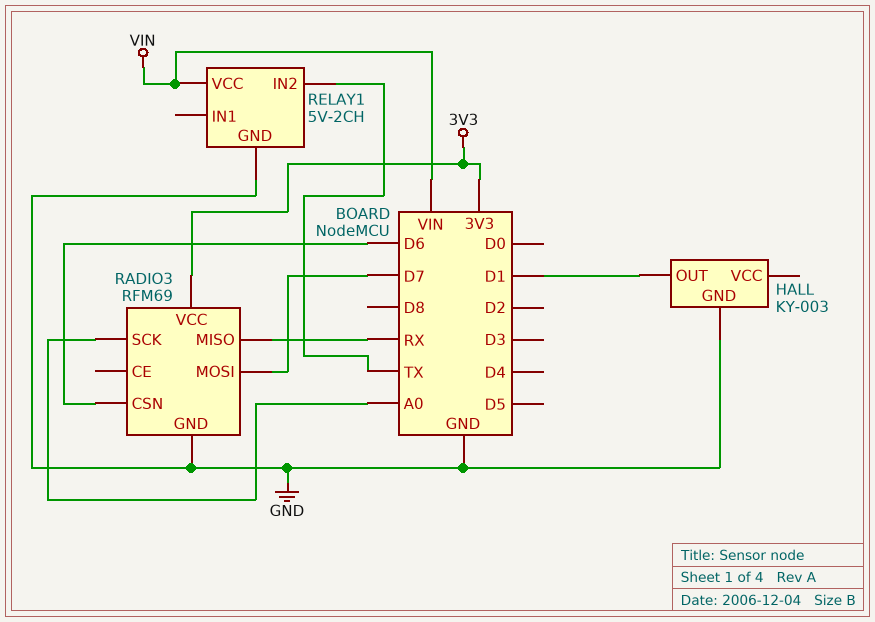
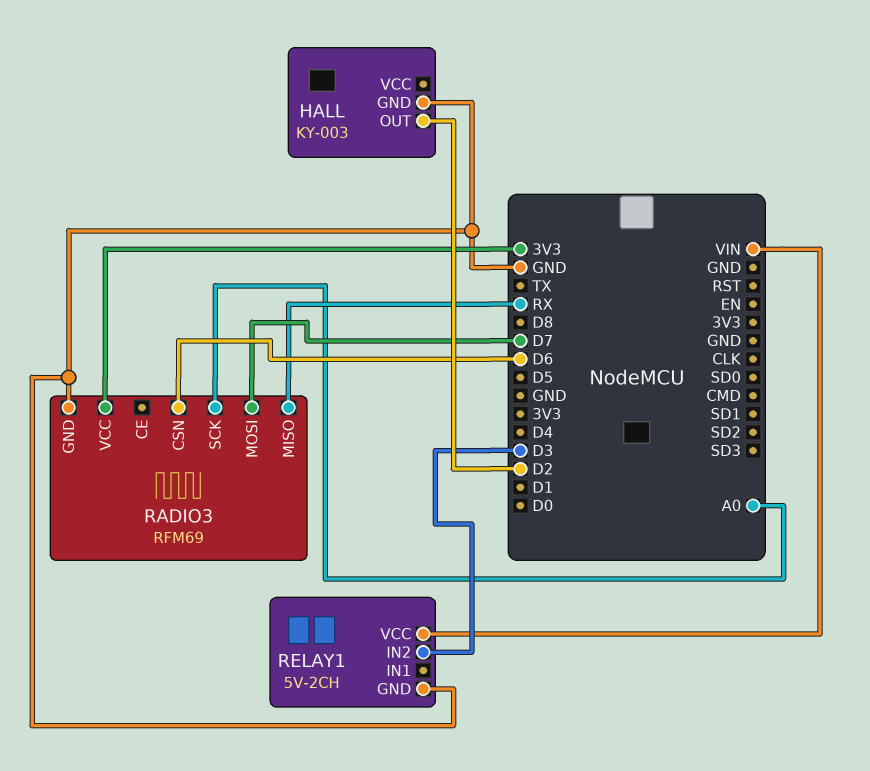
HALL pin OUT: D1 -> D2
RELAY1 pin IN2: TX -> D3

